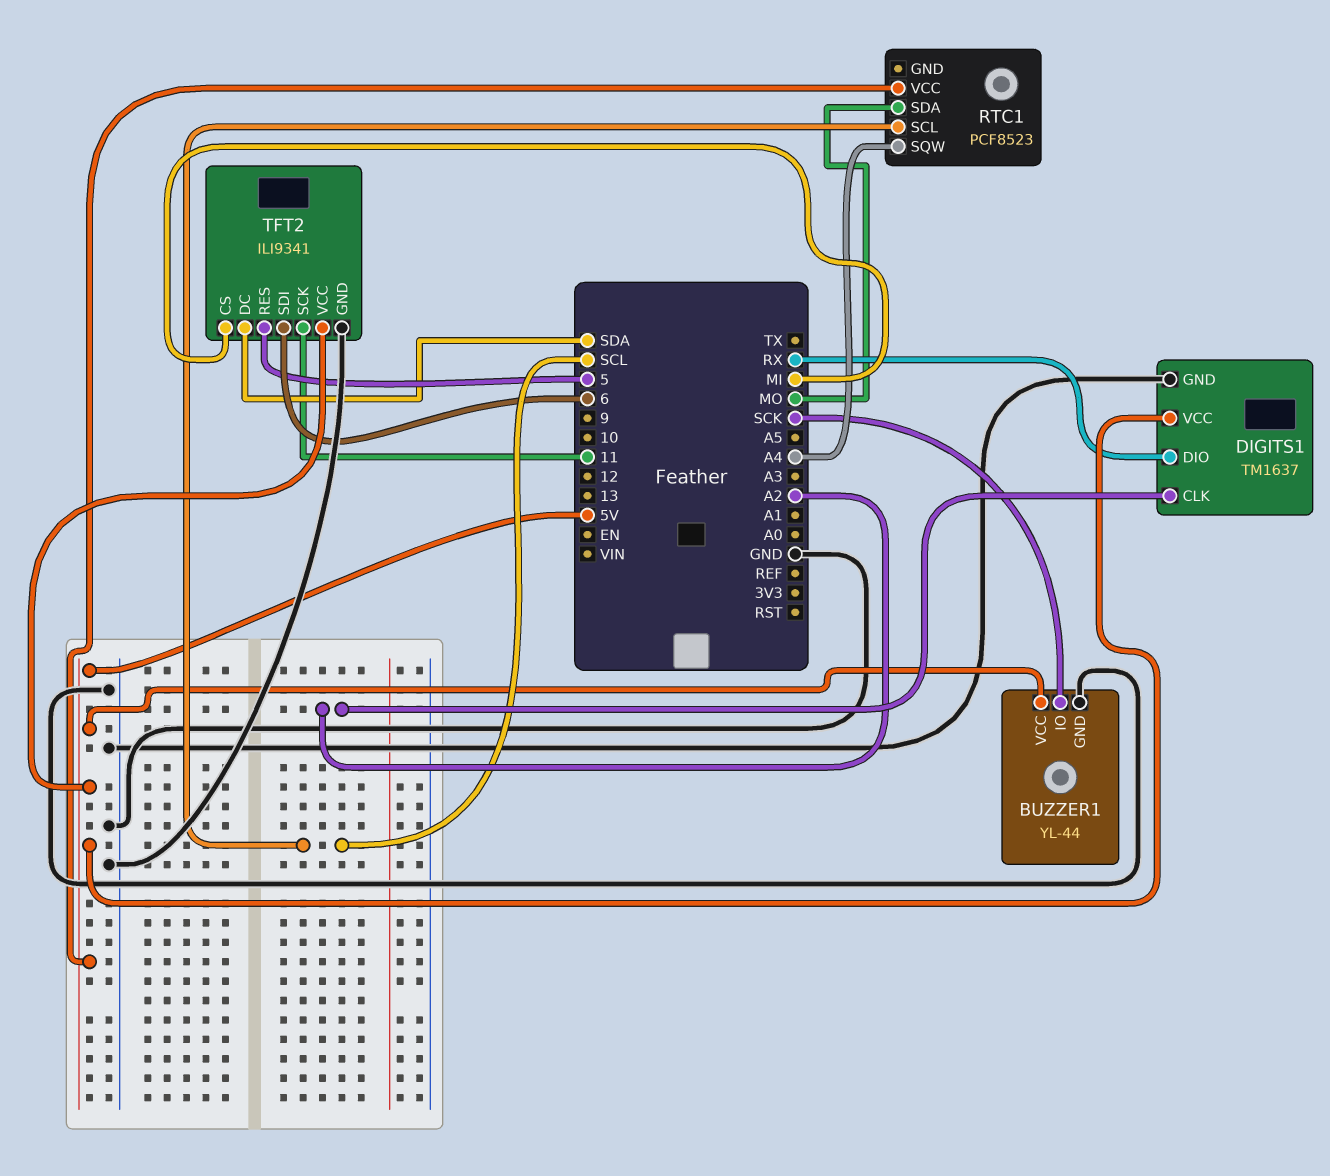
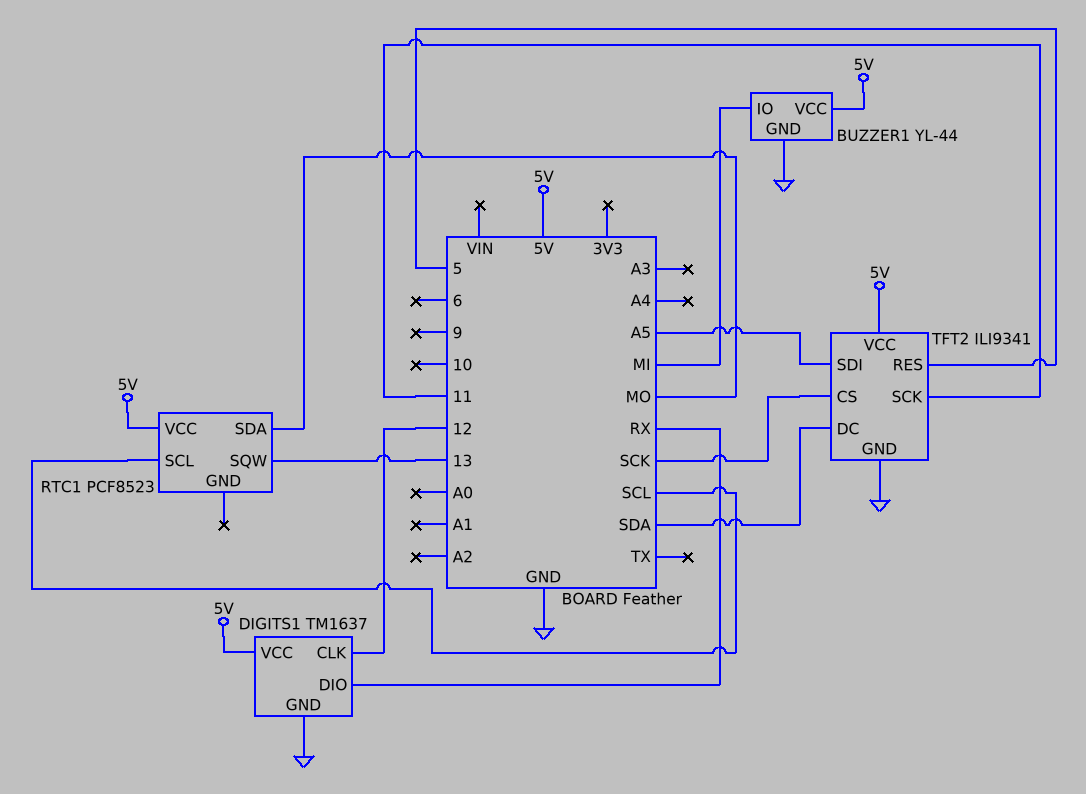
BUZZER1 pin IO: SCK -> MI
DIGITS1 pin CLK: A2 -> 12
RTC1 pin SQW: A4 -> 13
TFT2 pin CS: MI -> SCK
TFT2 pin SDI: 6 -> A5

